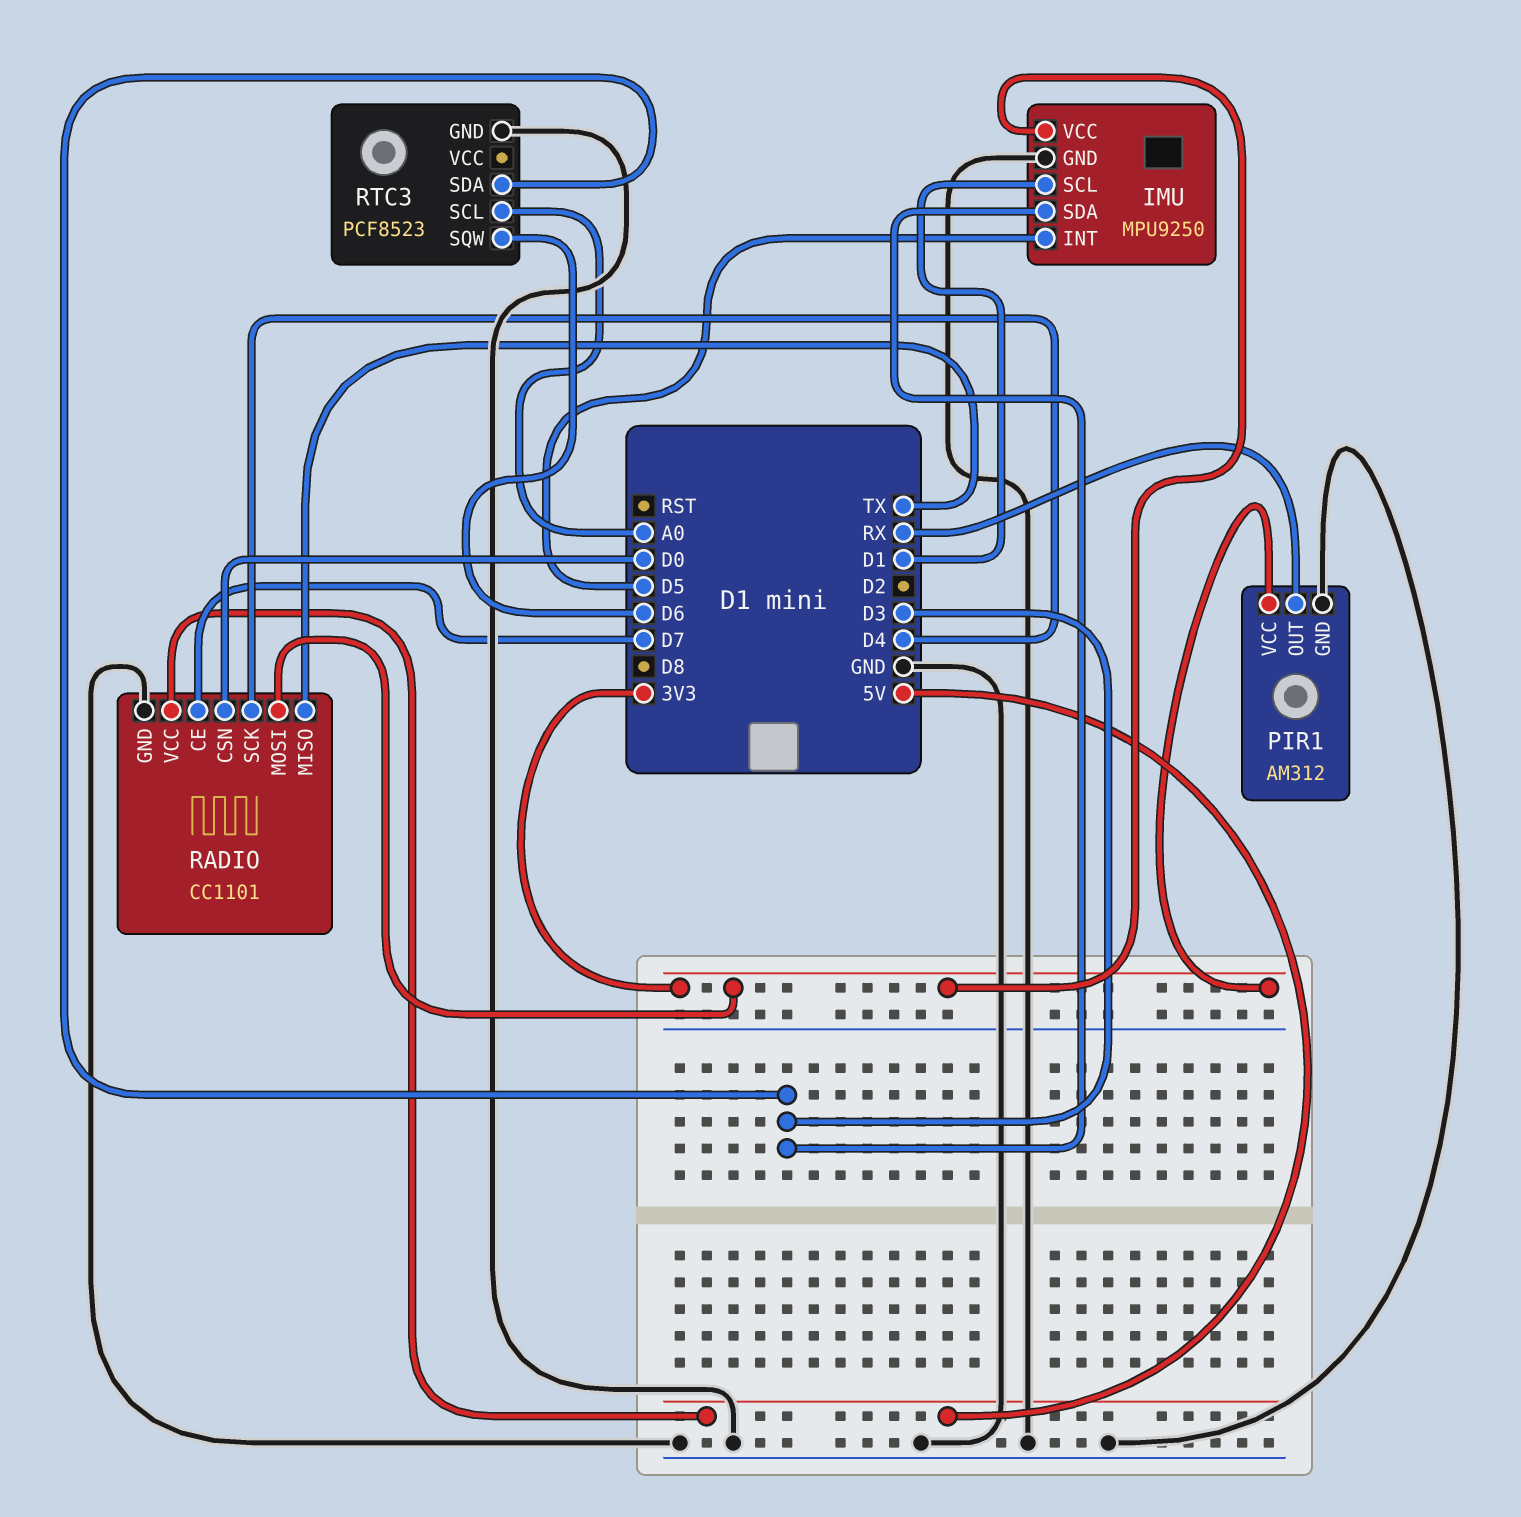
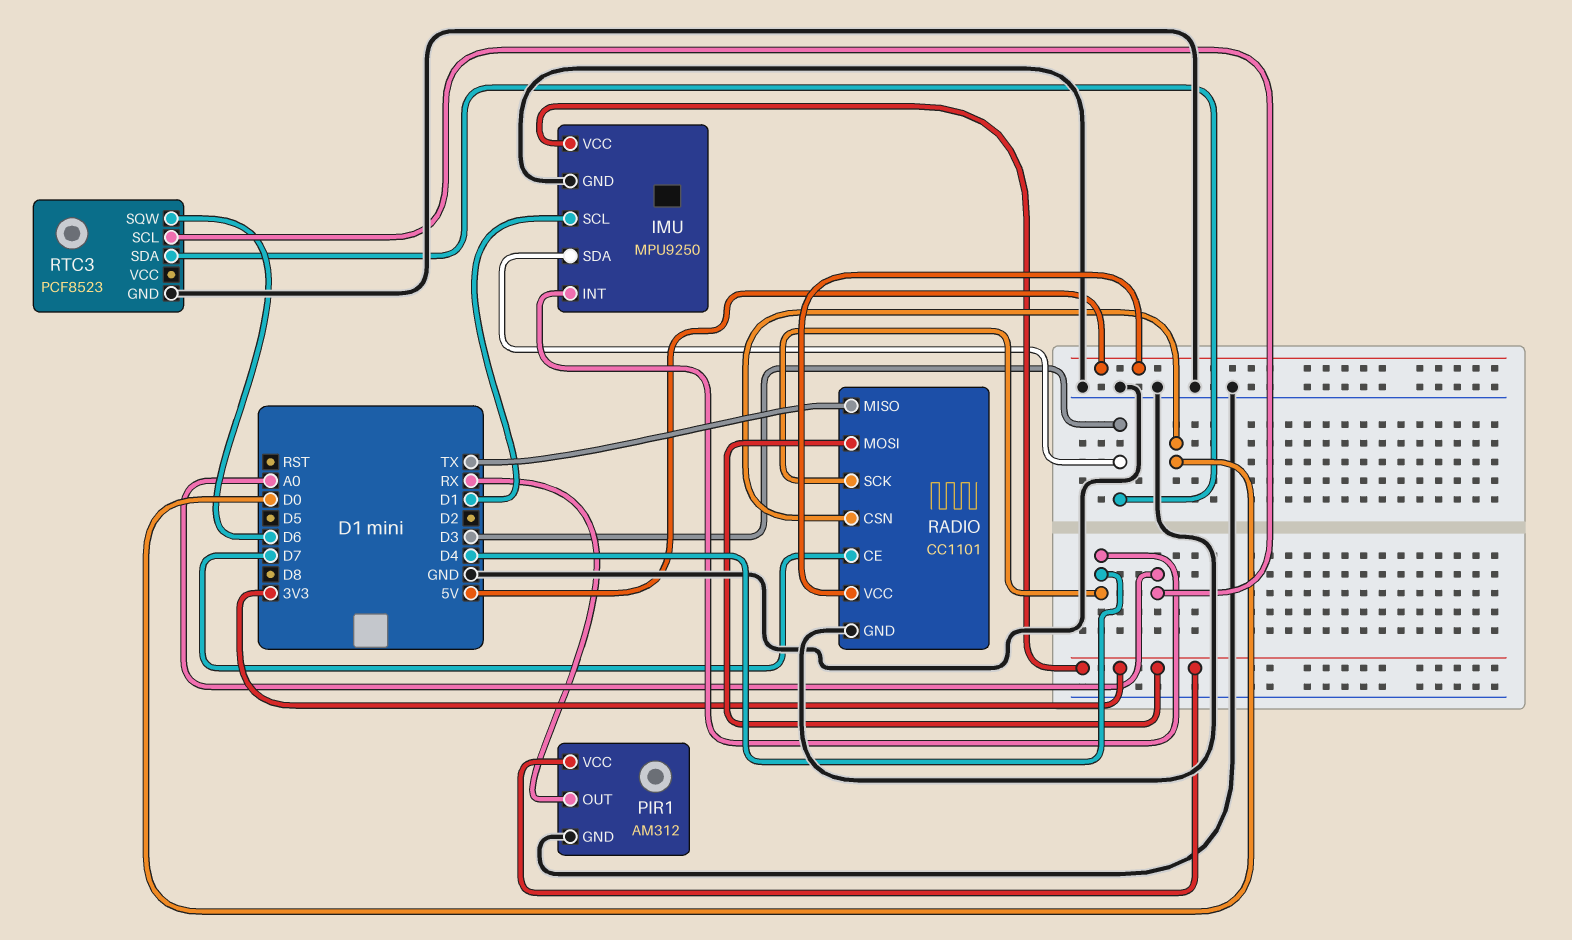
IMU pin INT: D5 -> D4

